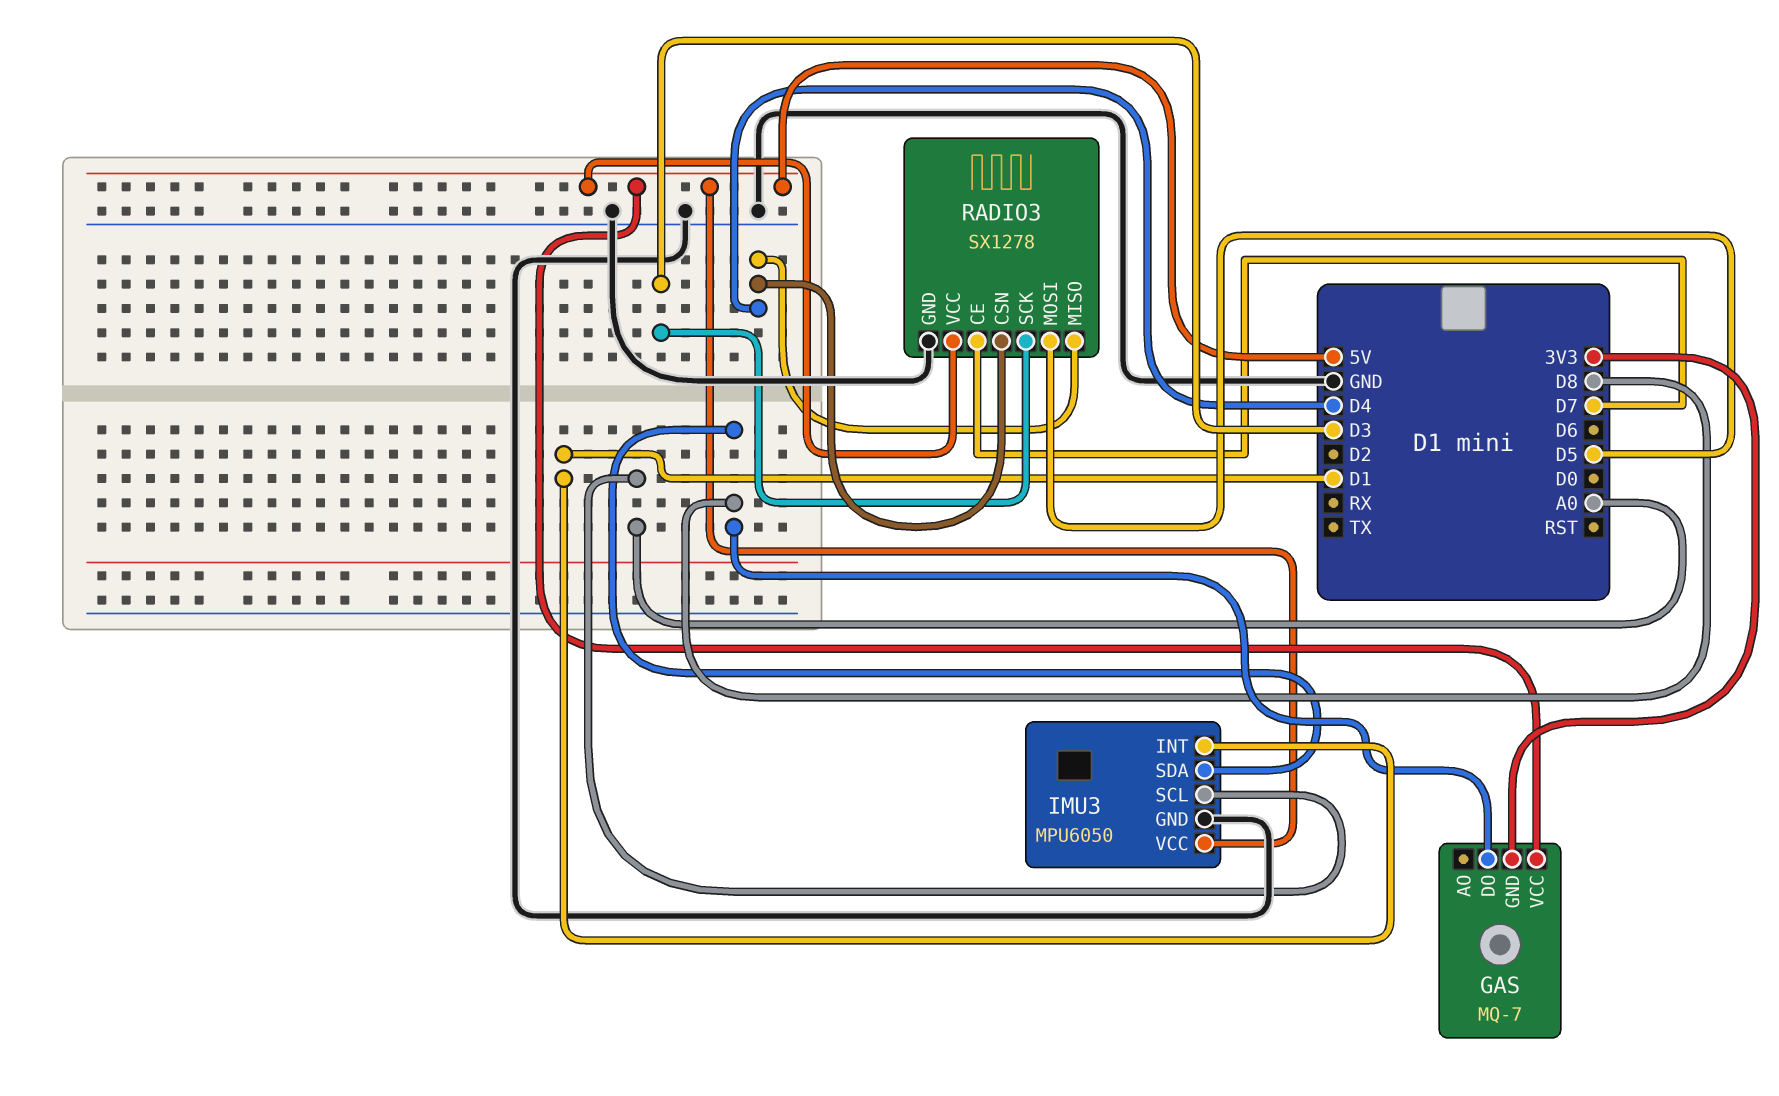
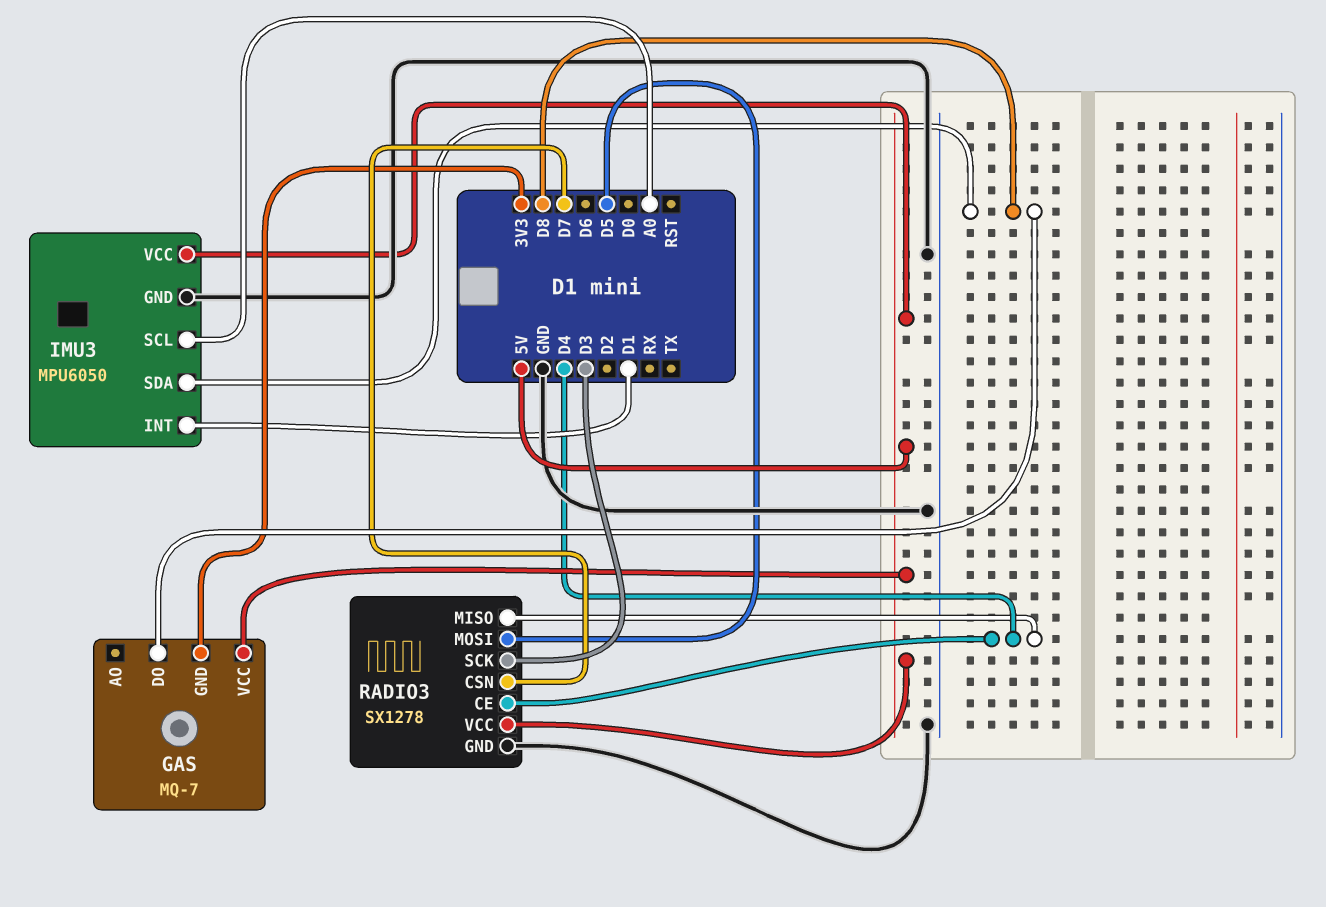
RADIO3 pin CE: D7 -> D4
RADIO3 pin CSN: D4 -> D7

